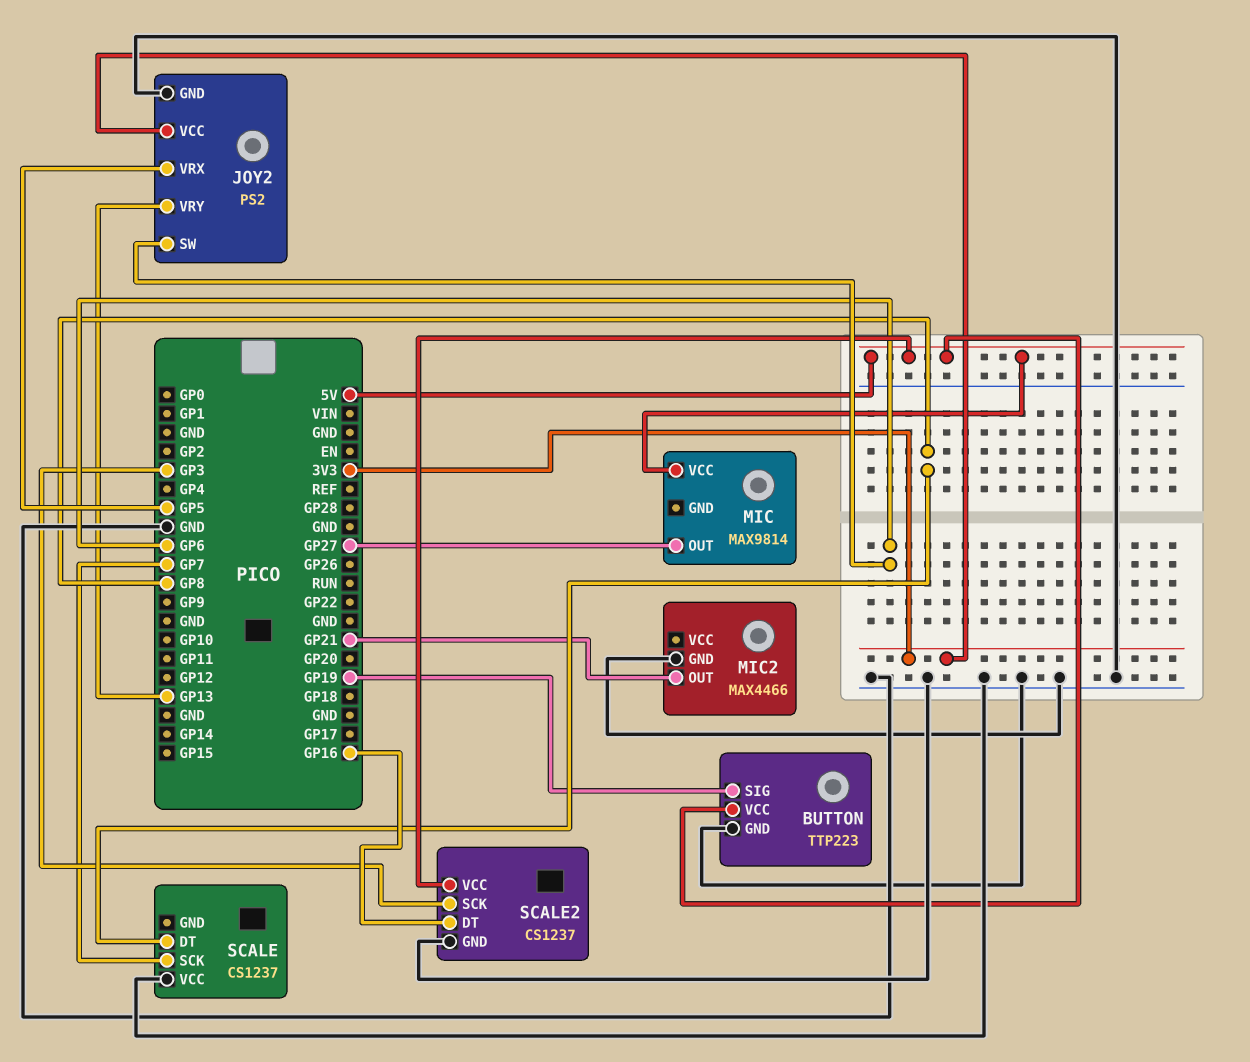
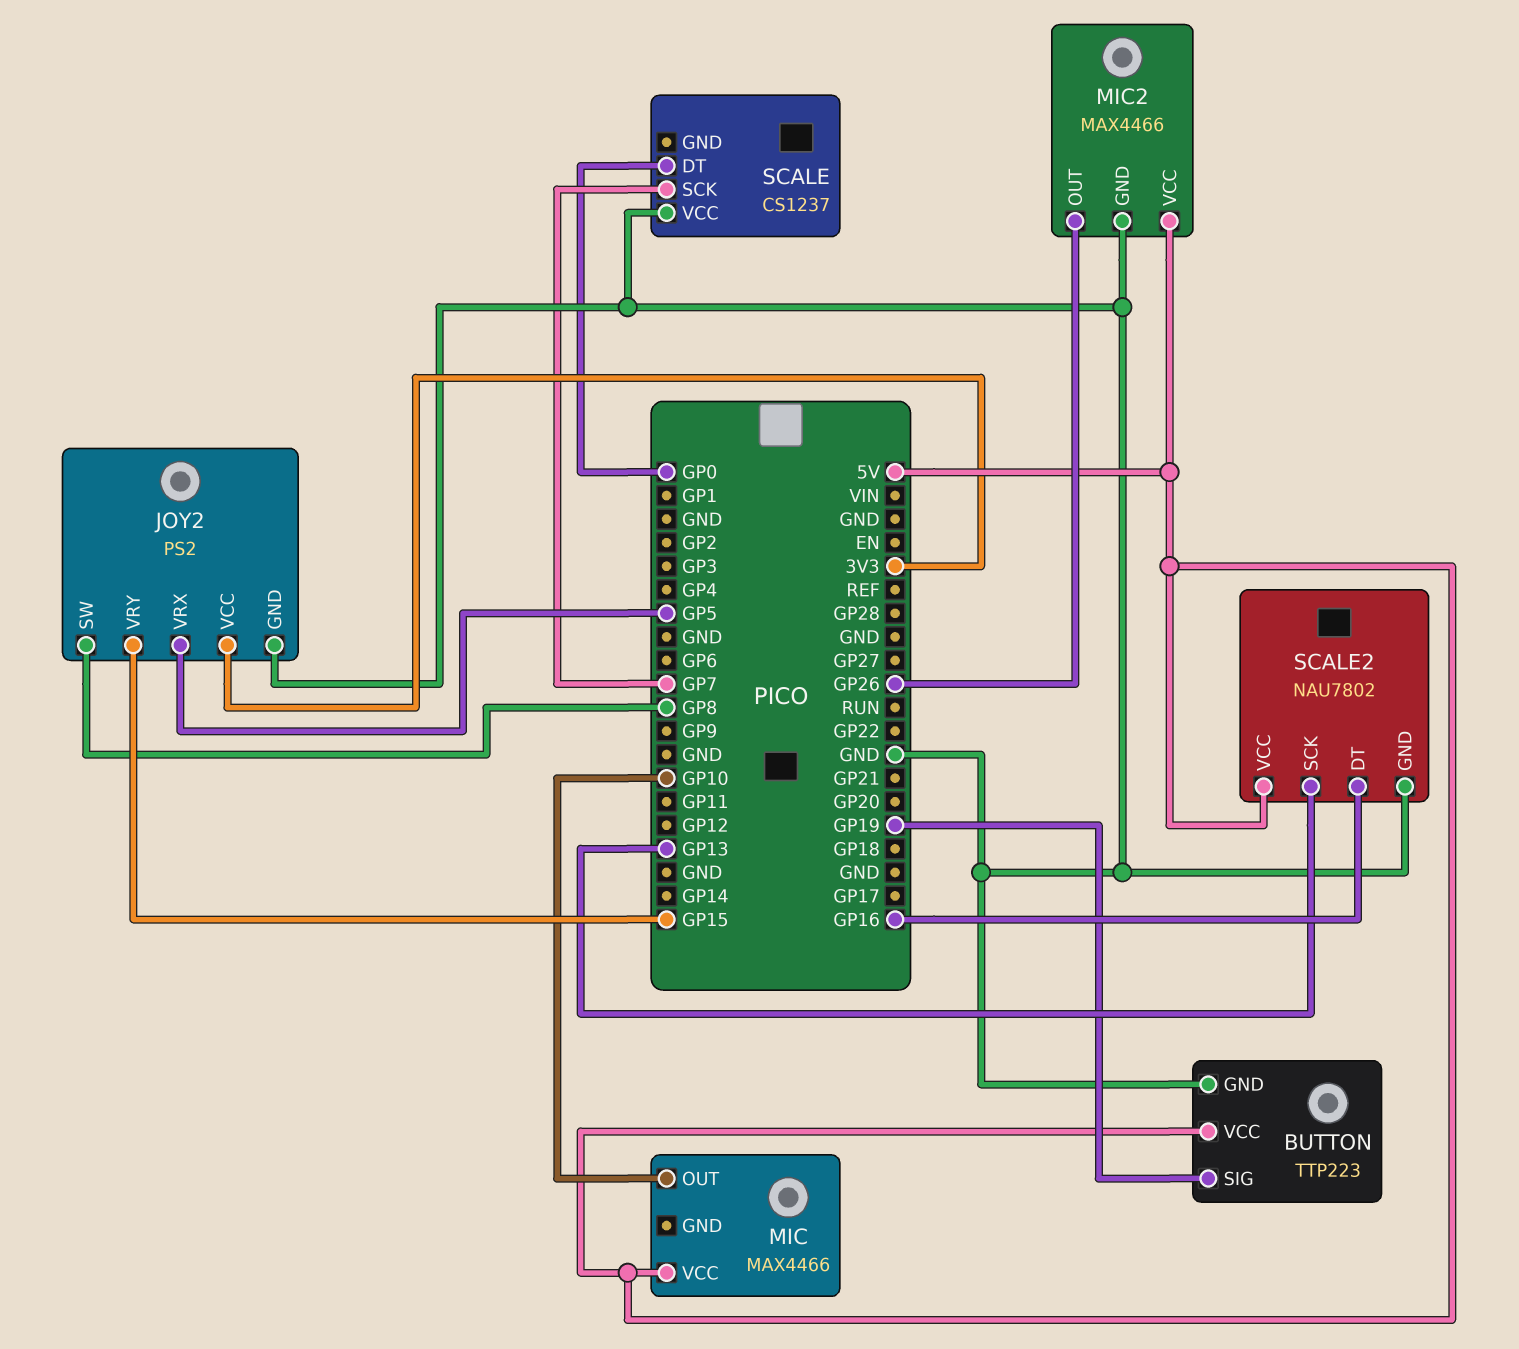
JOY2 pin SW: GP6 -> GP8
JOY2 pin VRY: GP13 -> GP15
MIC: MAX9814 -> MAX4466
MIC pin OUT: GP27 -> GP10
MIC2 pin OUT: GP21 -> GP26
MIC2 pin VCC: none -> 5V
SCALE pin DT: GP8 -> GP0
SCALE2: CS1237 -> NAU7802
SCALE2 pin SCK: GP3 -> GP13

